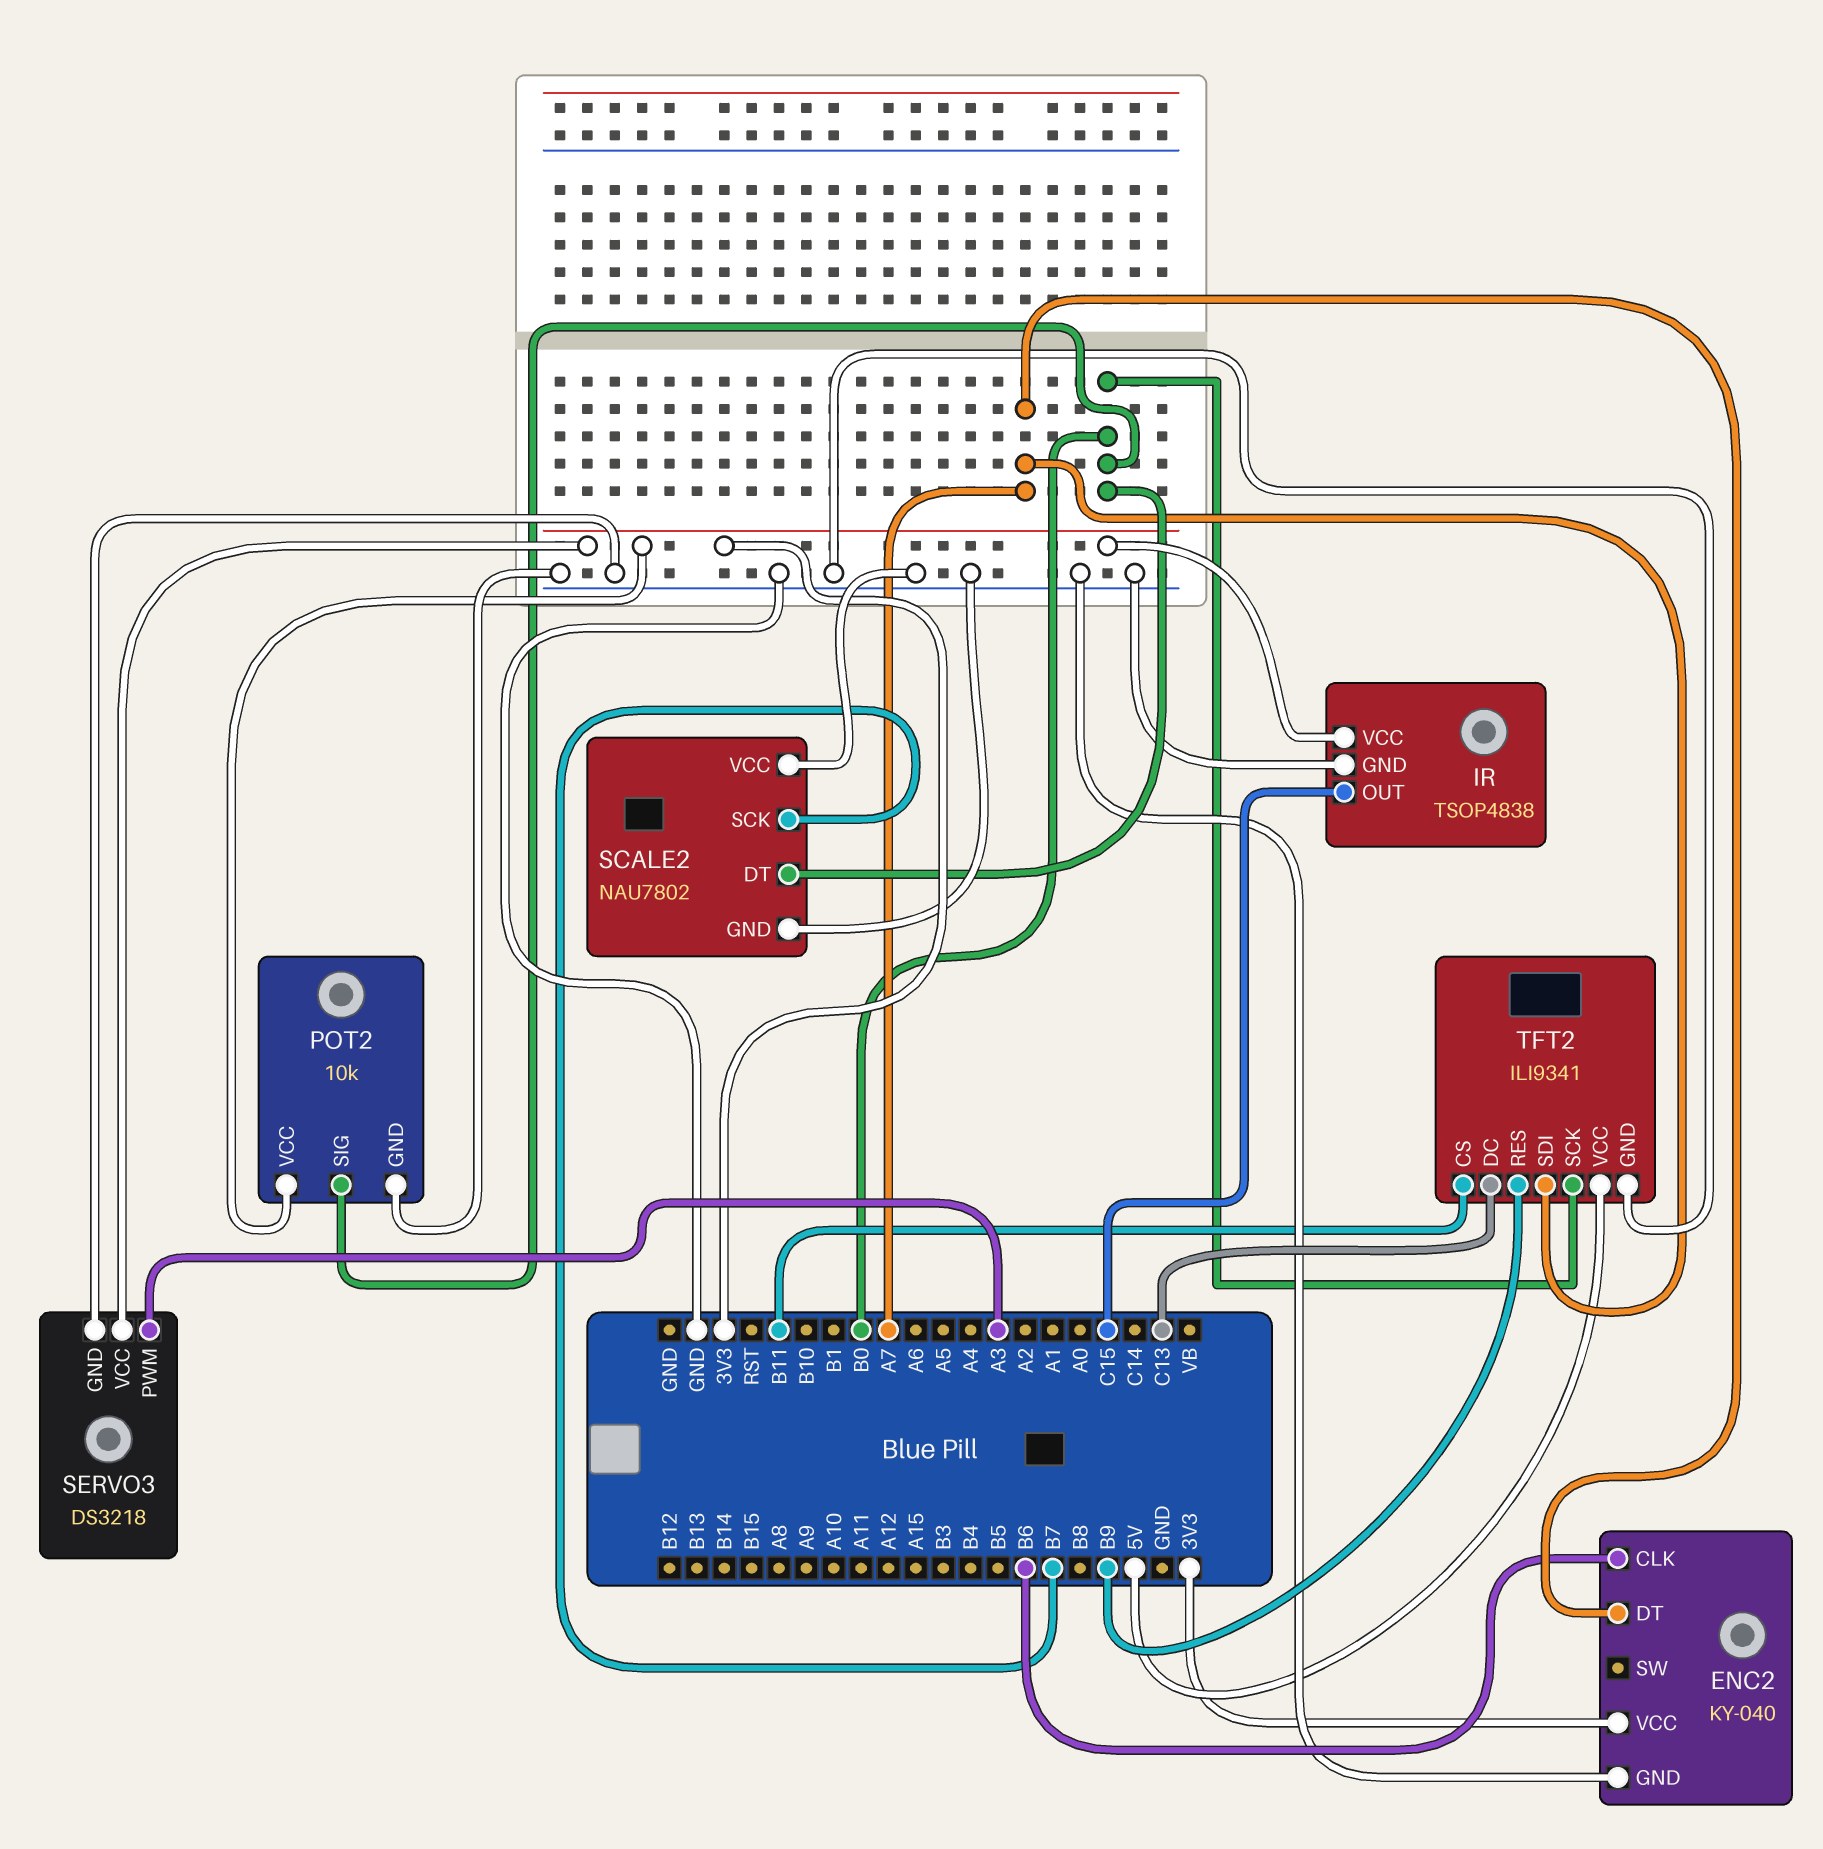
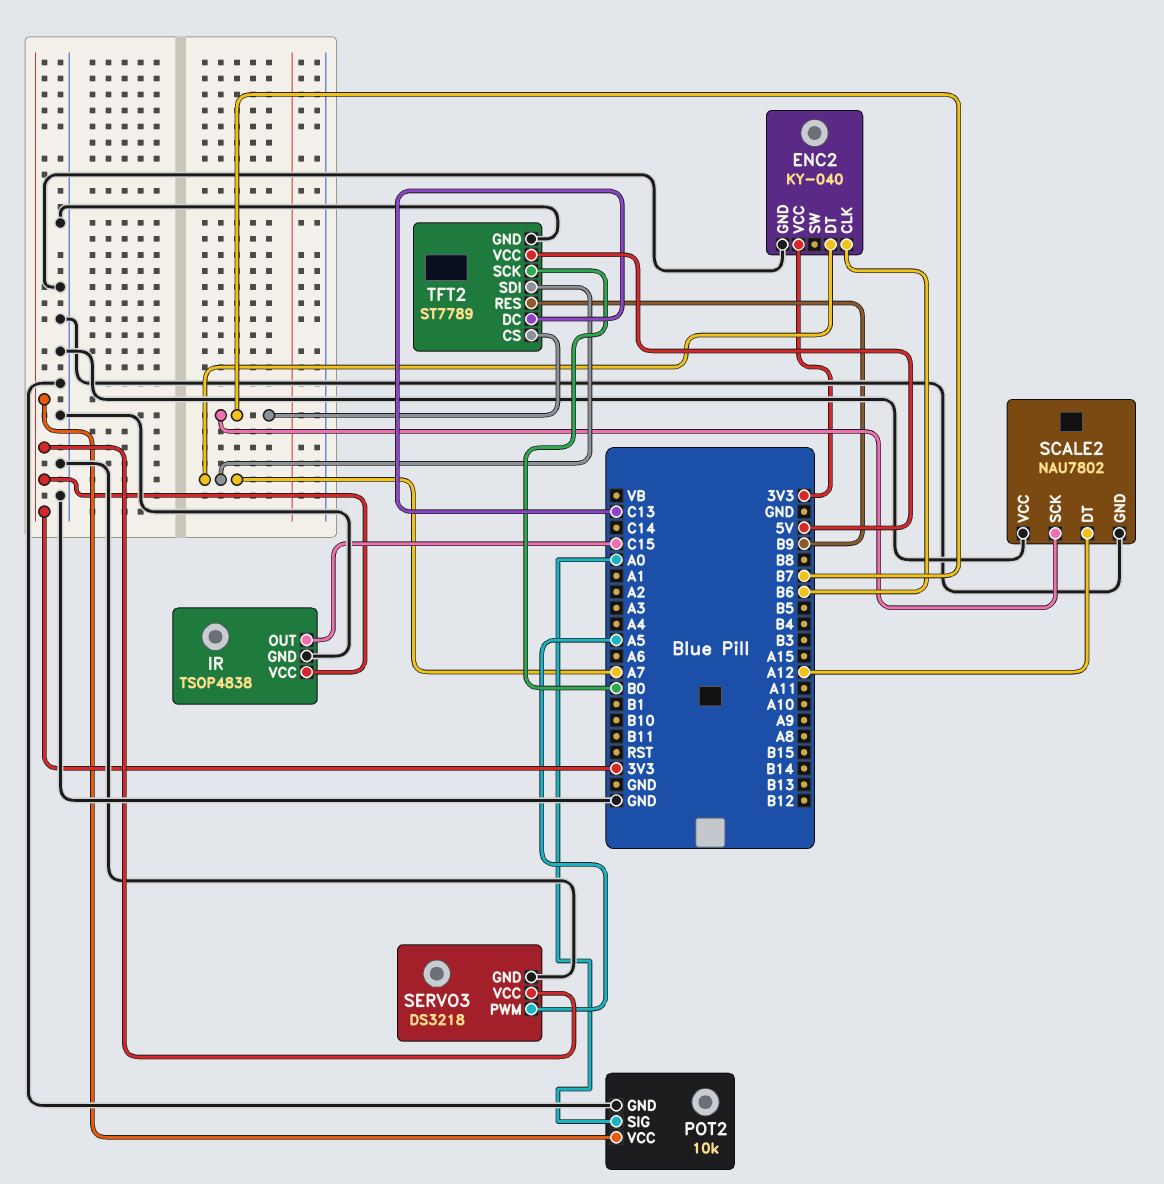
POT2 pin SIG: B0 -> A0
SCALE2 pin DT: B0 -> A12
SERVO3 pin PWM: A3 -> A5
TFT2: ILI9341 -> ST7789
TFT2 pin CS: B11 -> B7

